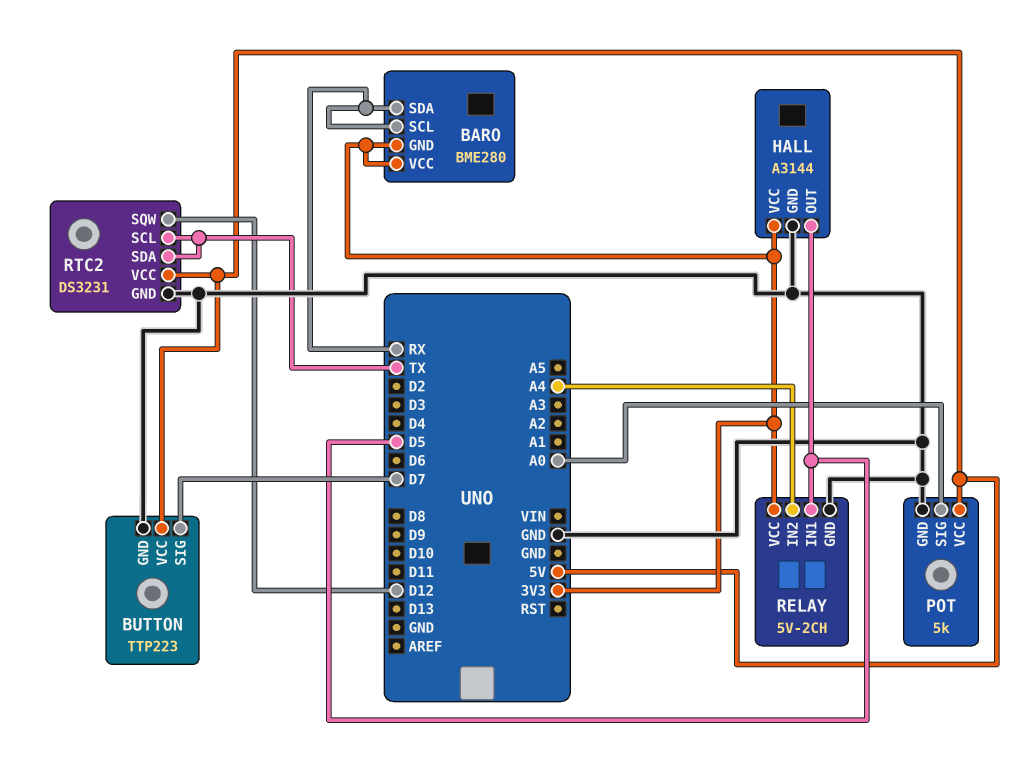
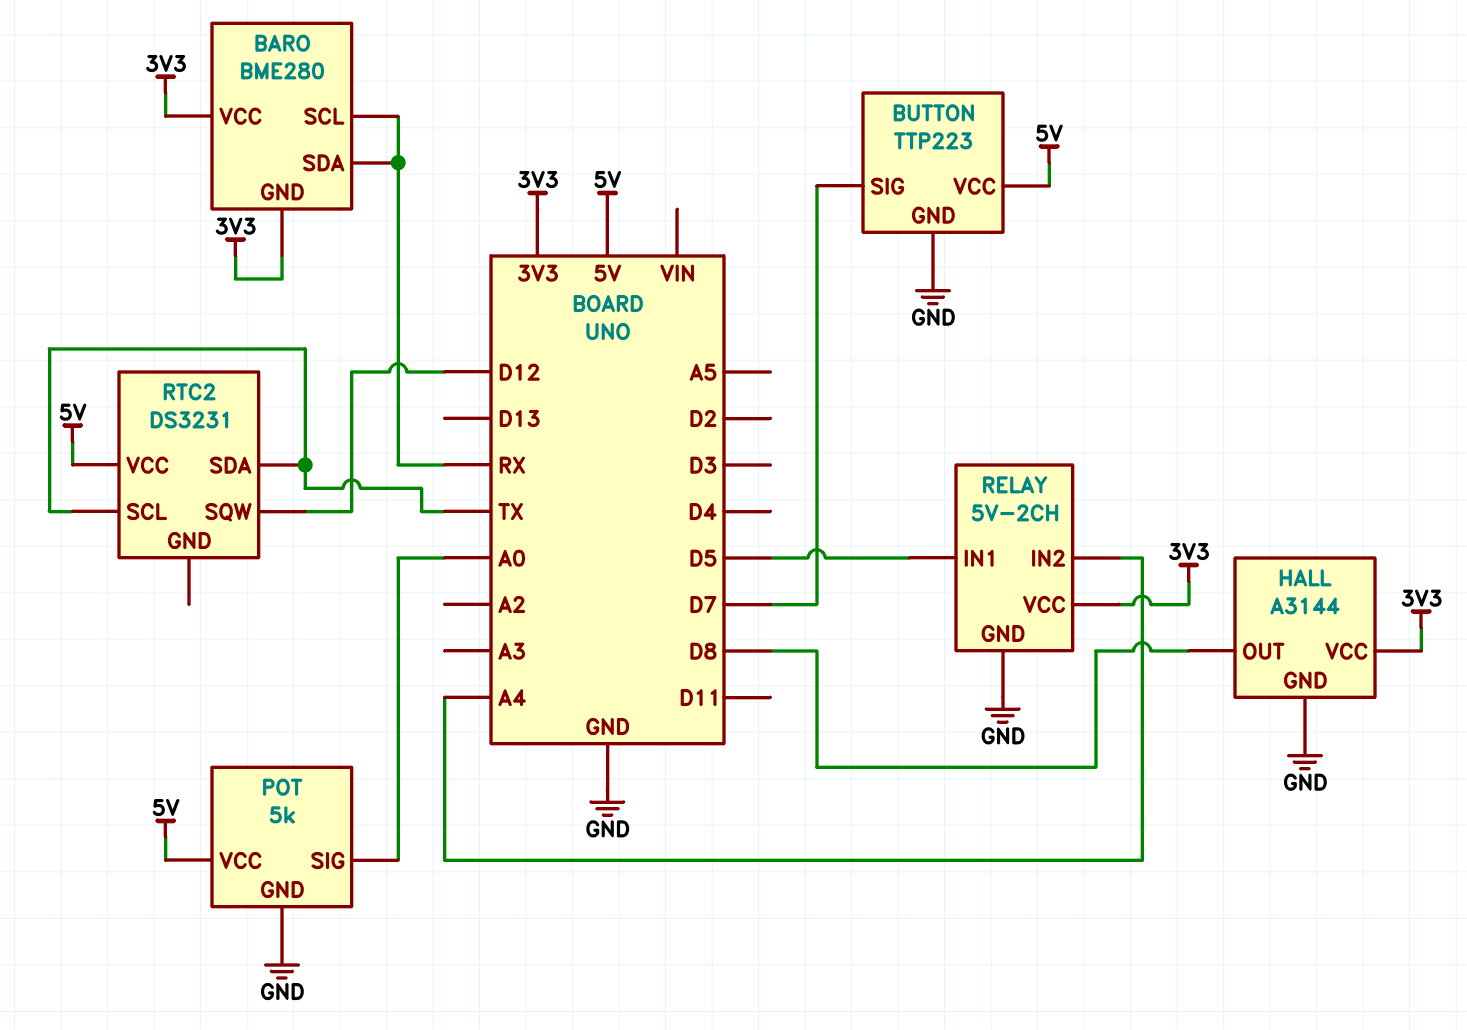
HALL pin OUT: D5 -> D8
RTC2 pin GND: GND -> none

